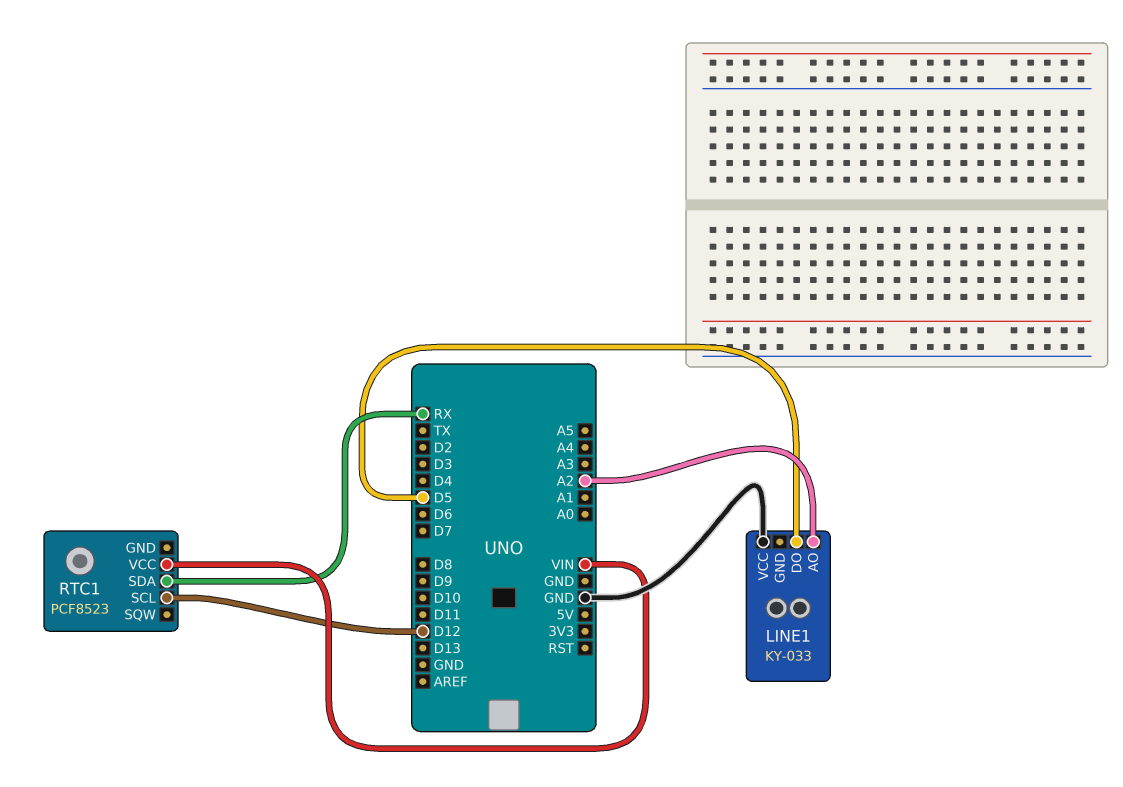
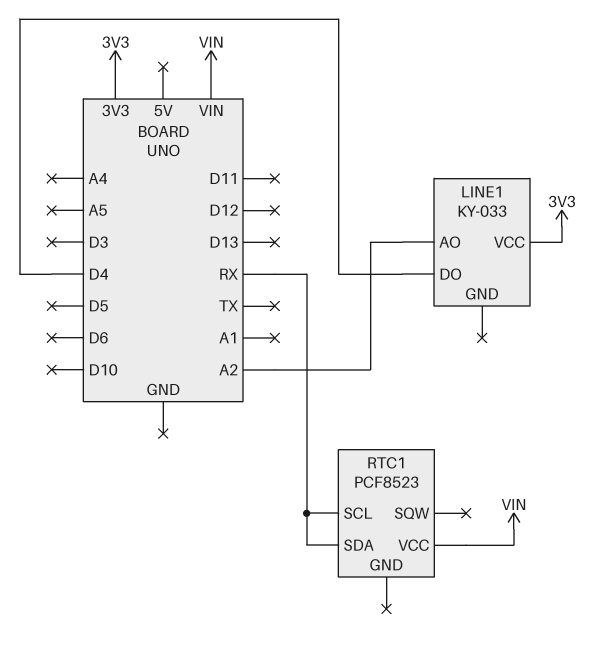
LINE1 pin DO: D5 -> D4
LINE1 pin VCC: GND -> 3V3
RTC1 pin SCL: D12 -> RX

